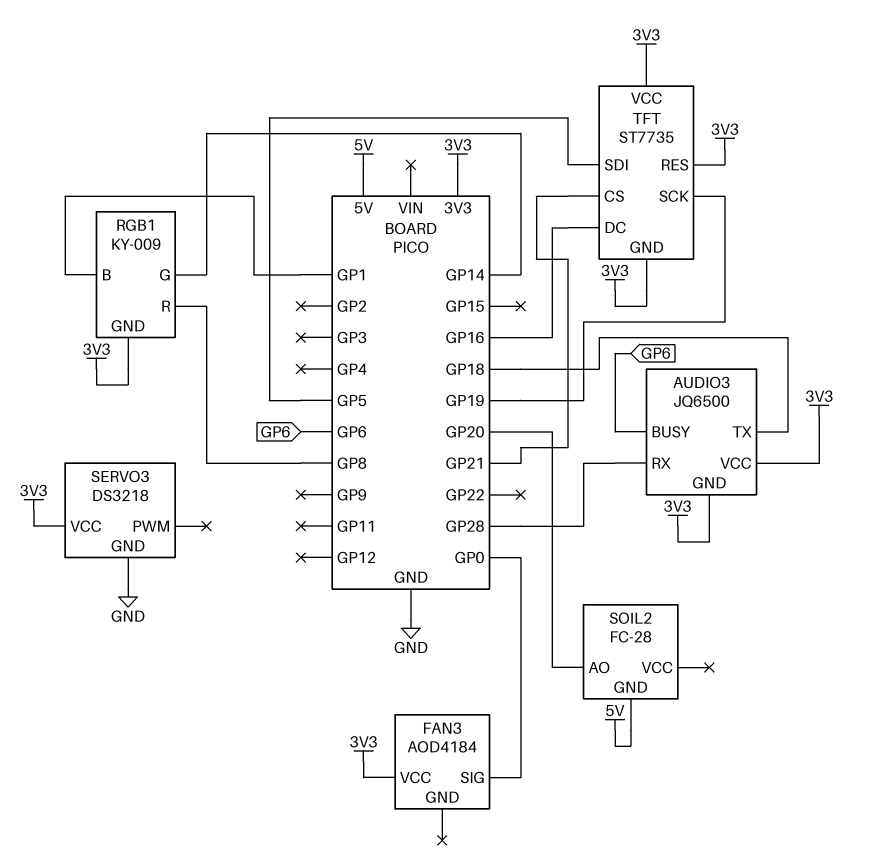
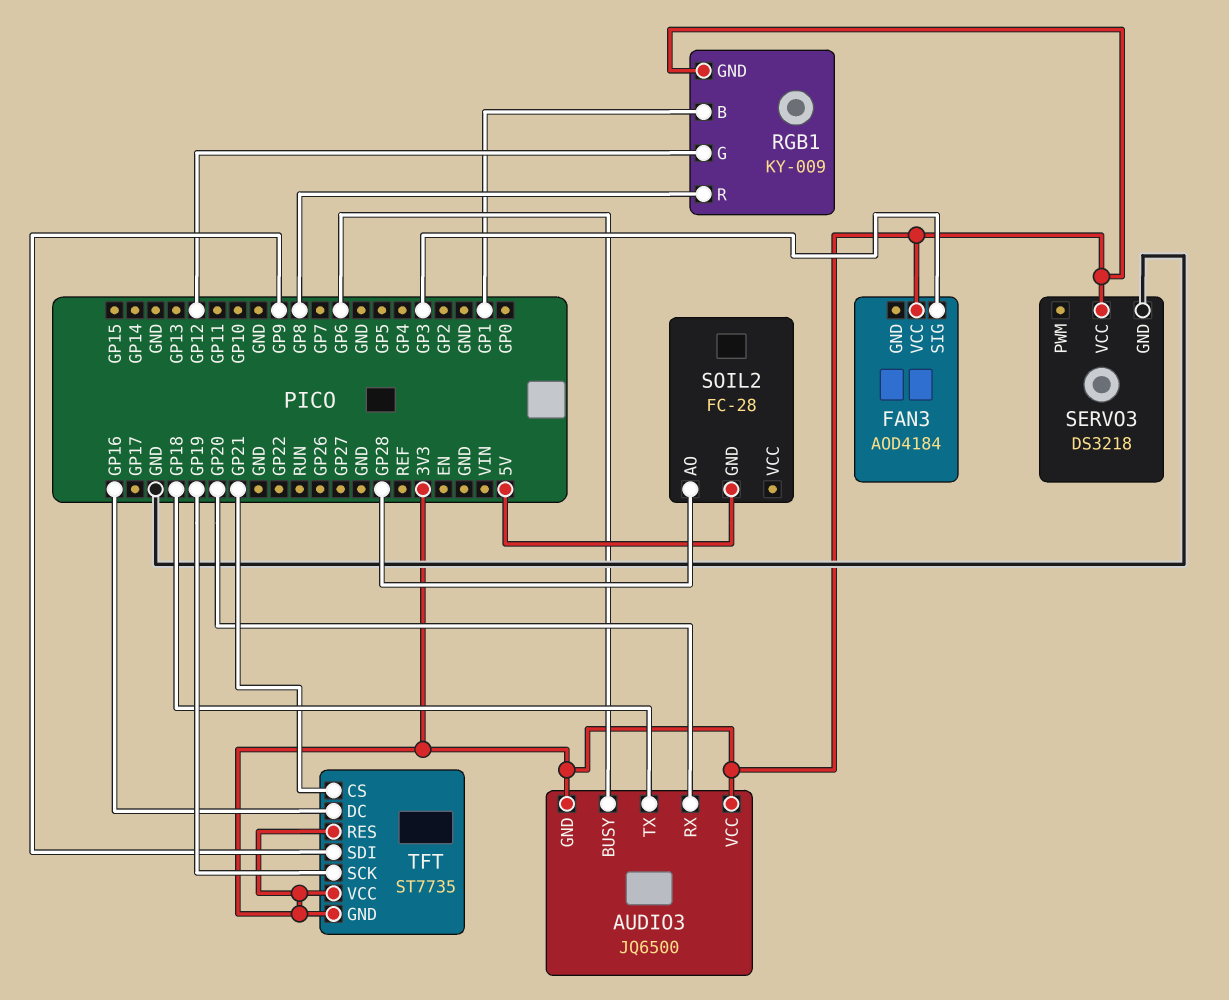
AUDIO3 pin RX: GP28 -> GP20
FAN3 pin SIG: GP0 -> GP3
RGB1 pin G: GP14 -> GP12
SOIL2 pin AO: GP20 -> GP28
TFT pin SDI: GP5 -> GP9

